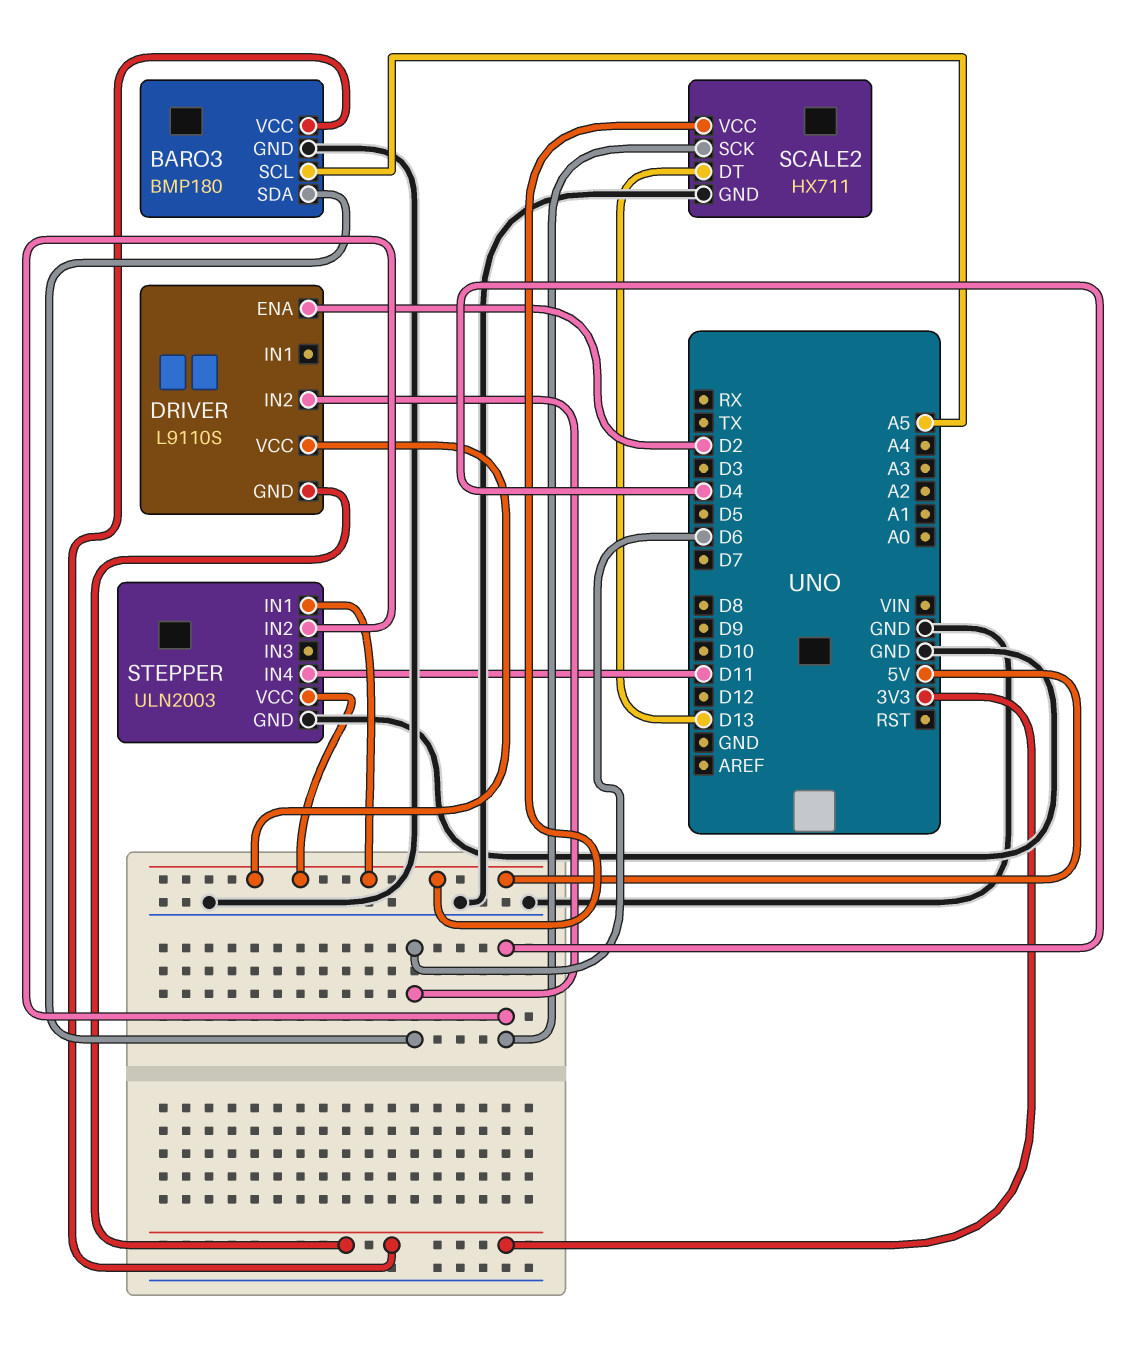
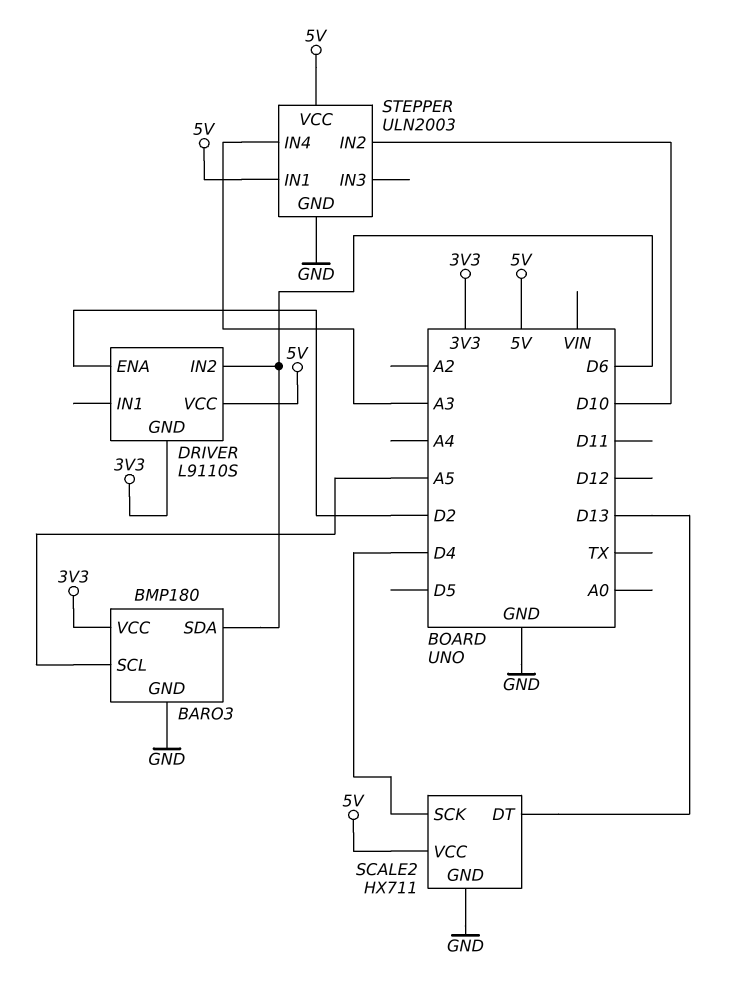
STEPPER pin IN2: D4 -> D10
STEPPER pin IN4: D11 -> A3

